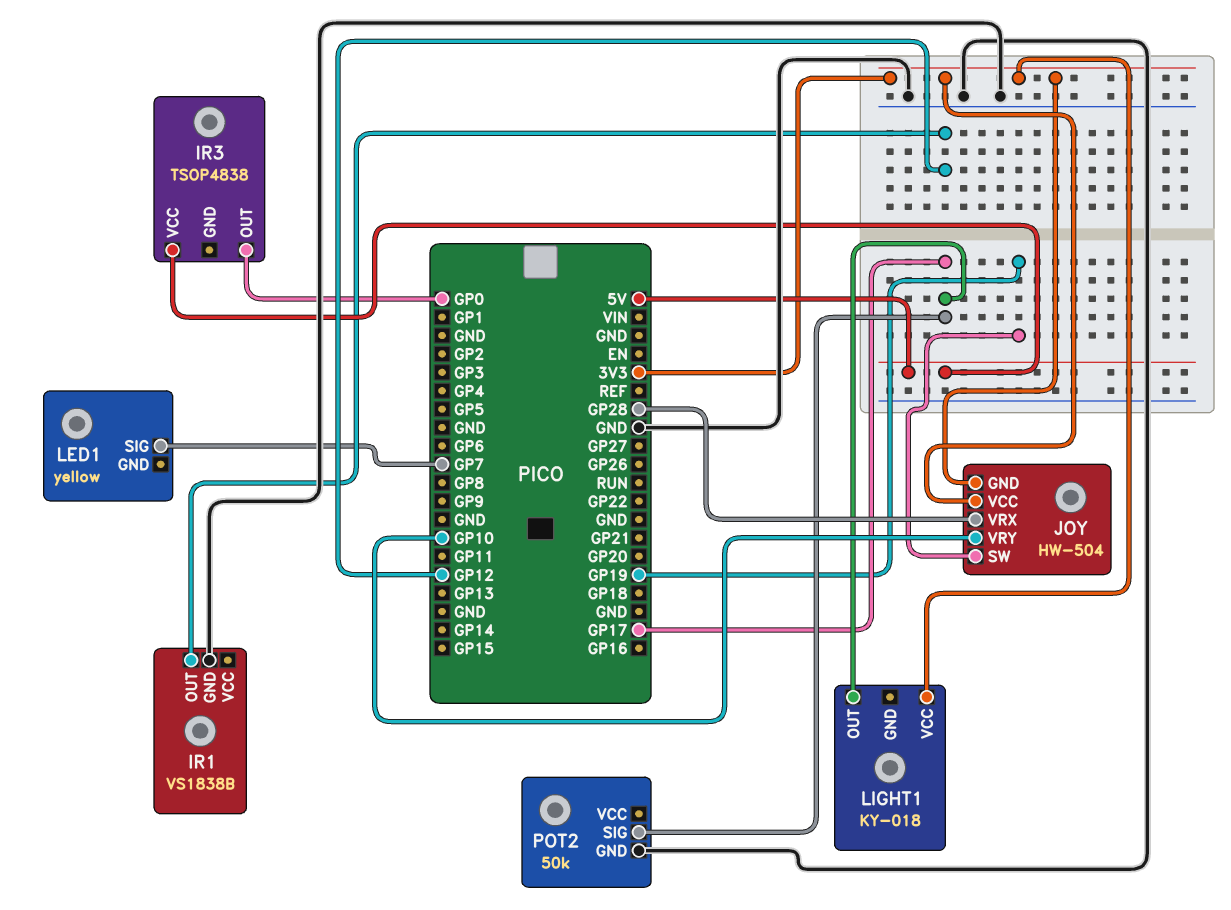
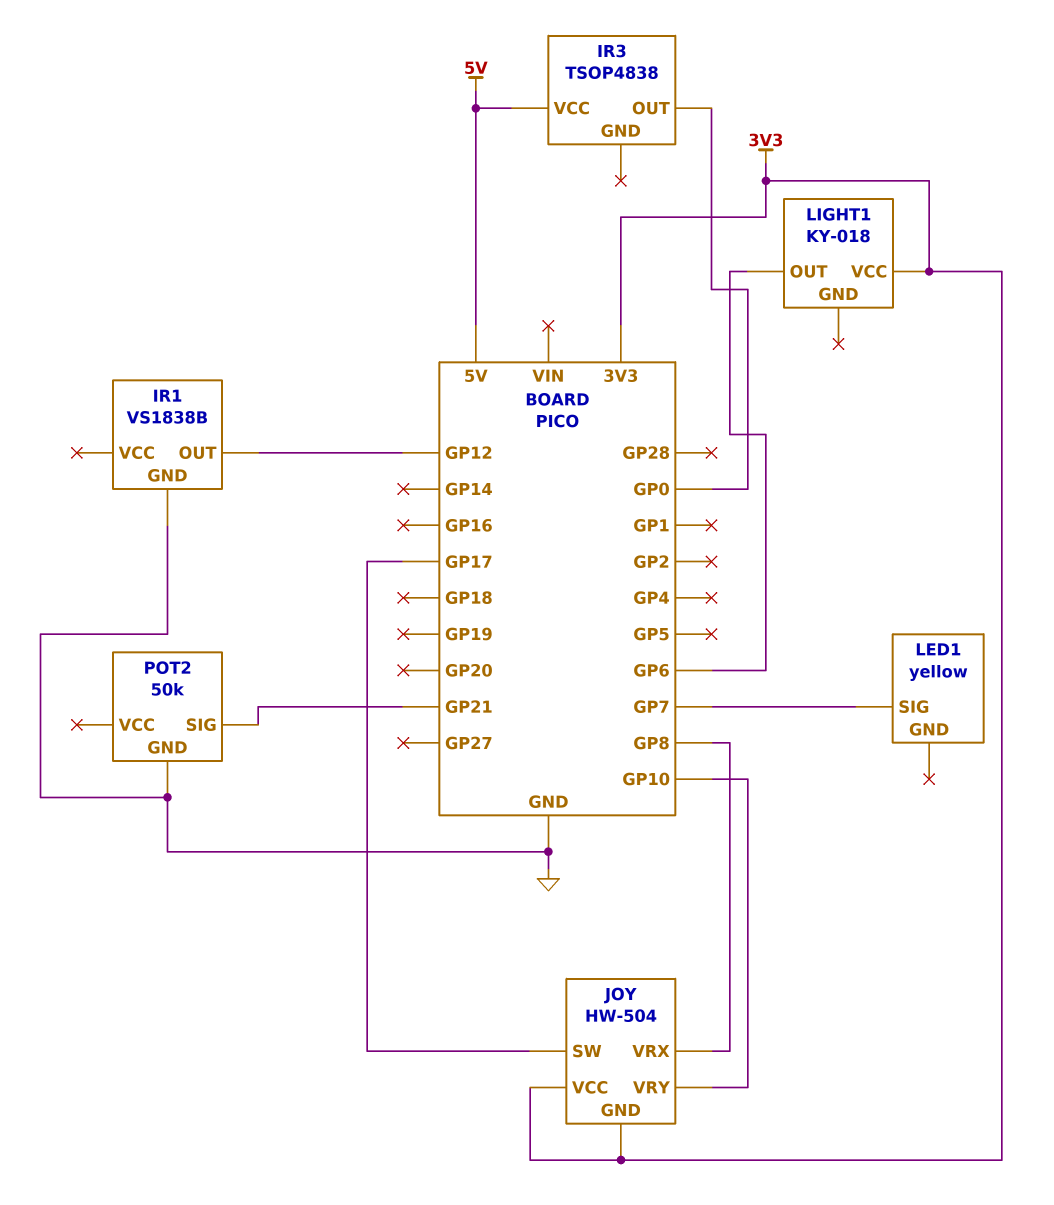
JOY pin SW: GP19 -> GP17
JOY pin VRX: GP28 -> GP8
LIGHT1 pin OUT: GP17 -> GP6
POT2 pin SIG: GP17 -> GP21

